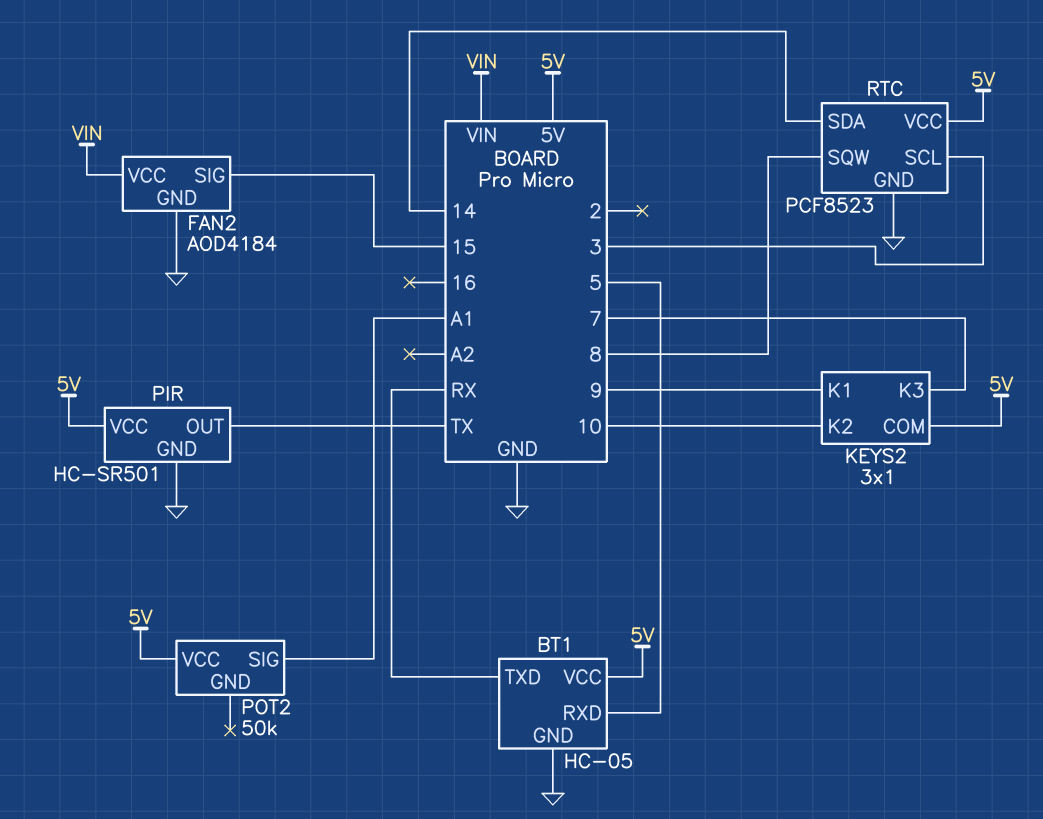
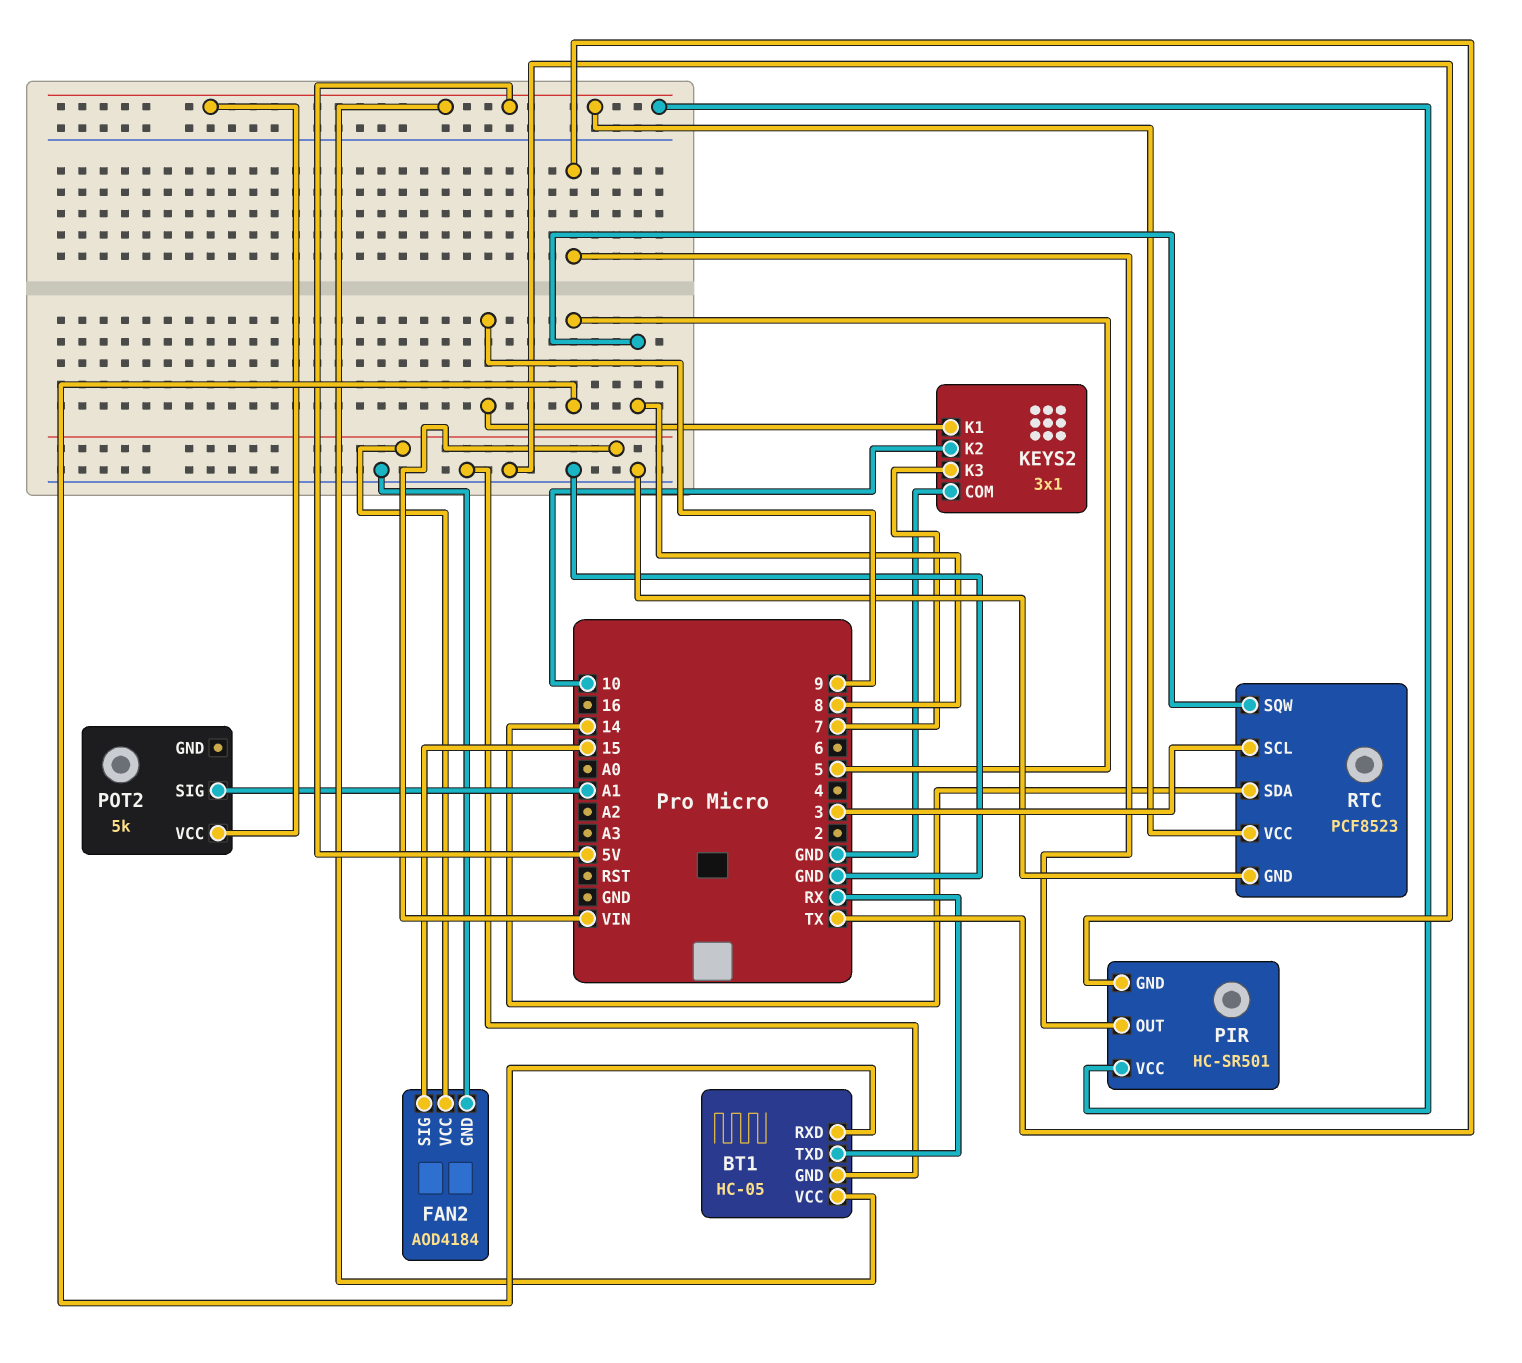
KEYS2 pin COM: 5V -> GND
POT2: 50k -> 5k

